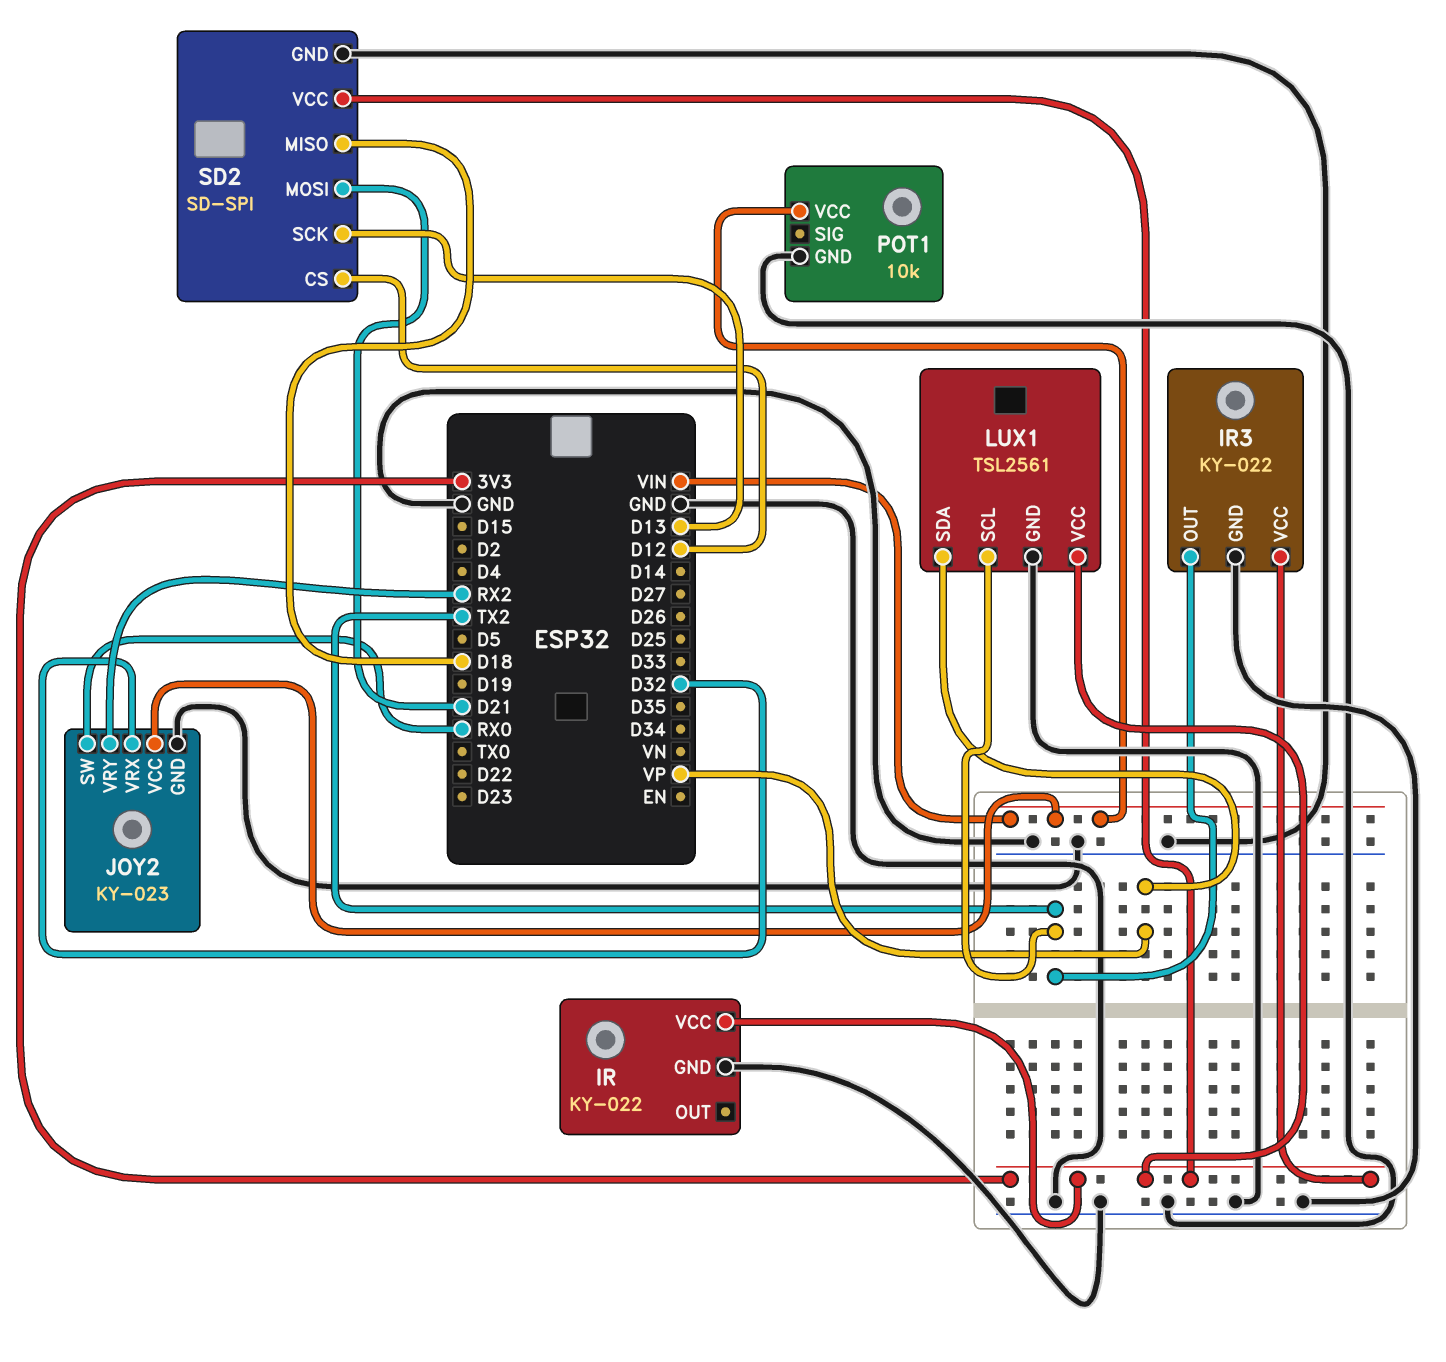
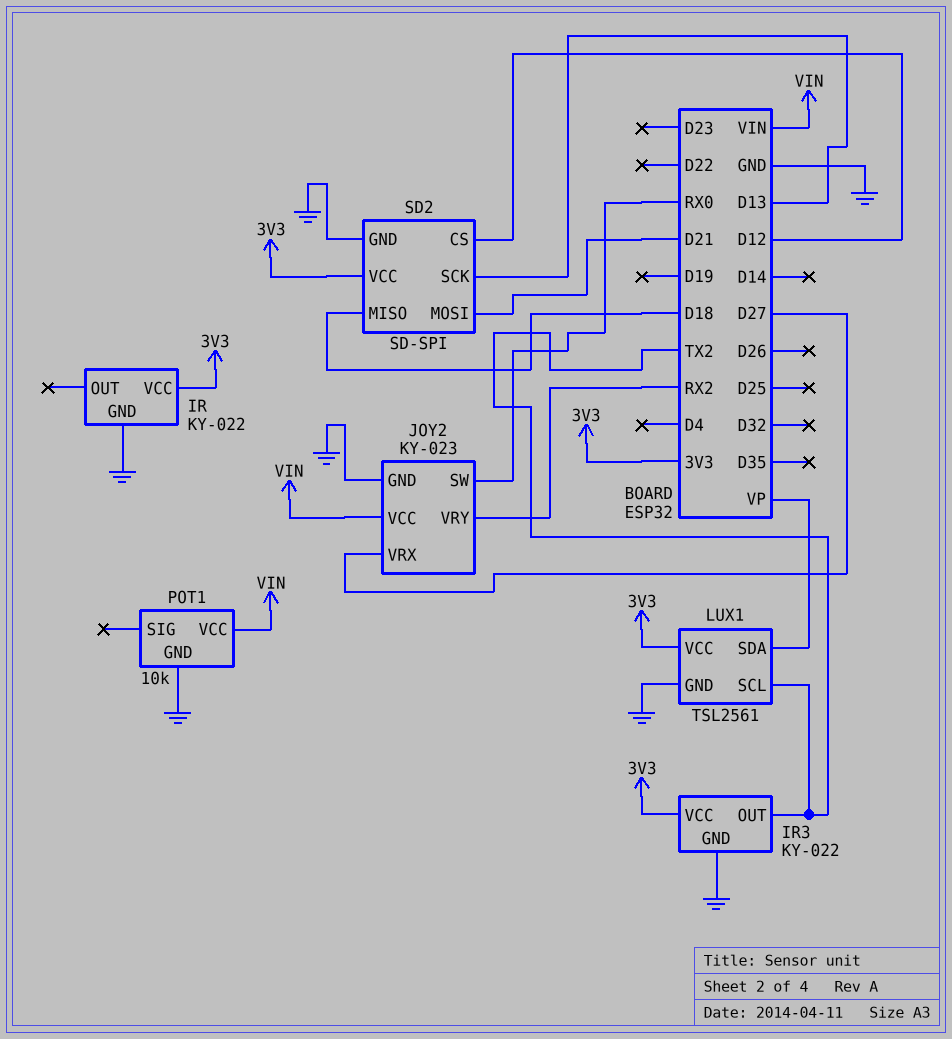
JOY2 pin VRX: D32 -> D27

